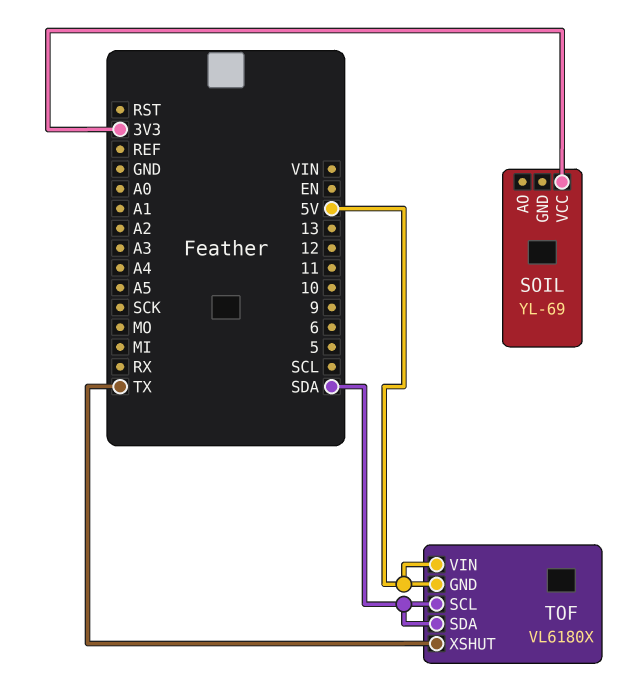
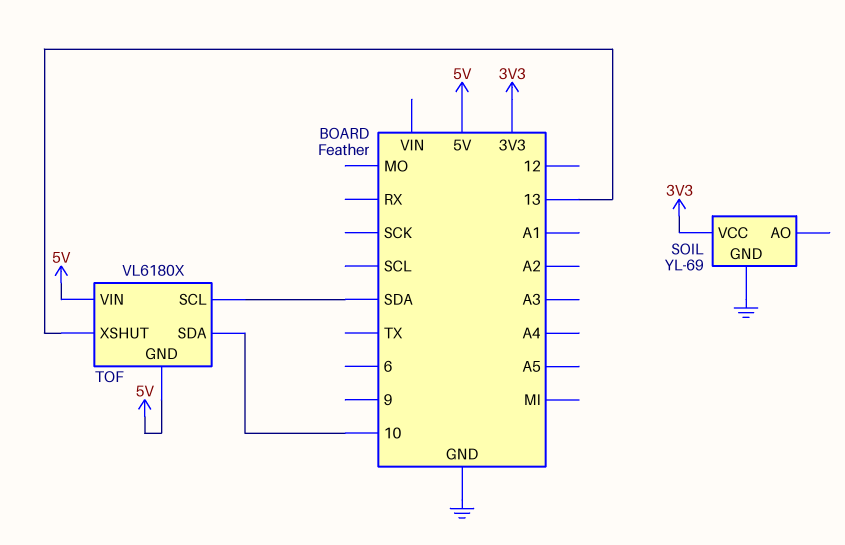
SOIL pin GND: none -> GND
TOF pin SDA: SDA -> 10
TOF pin XSHUT: TX -> 13

